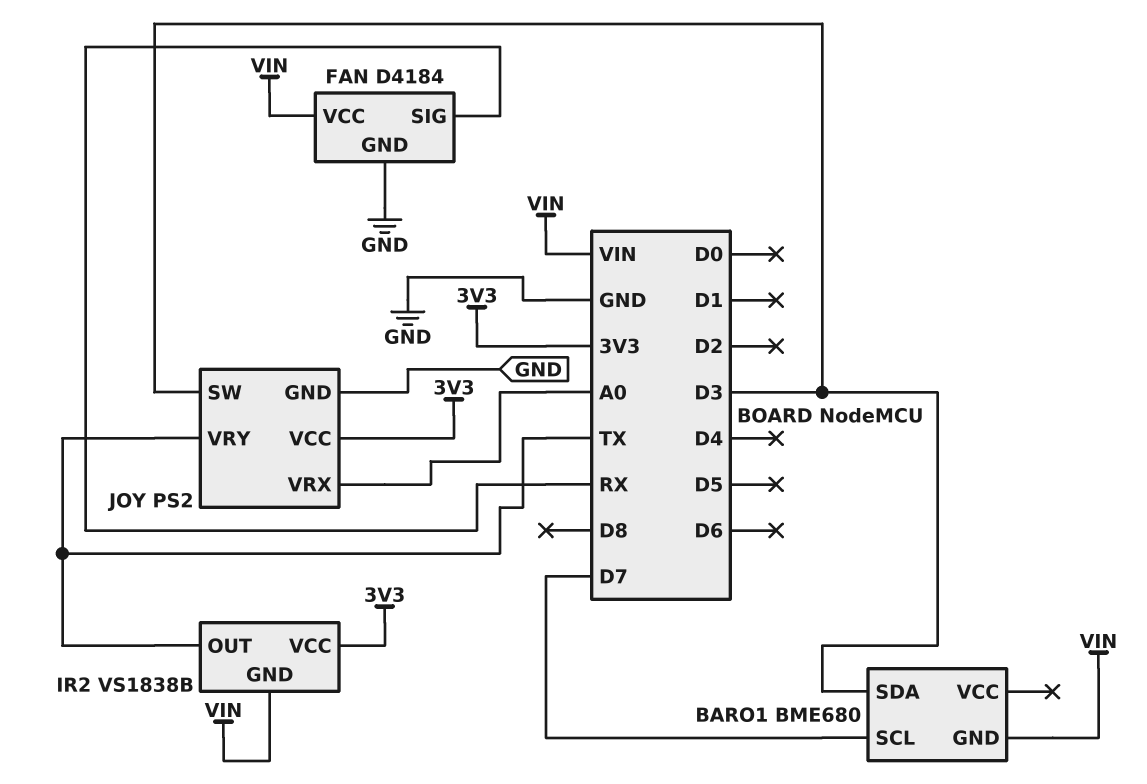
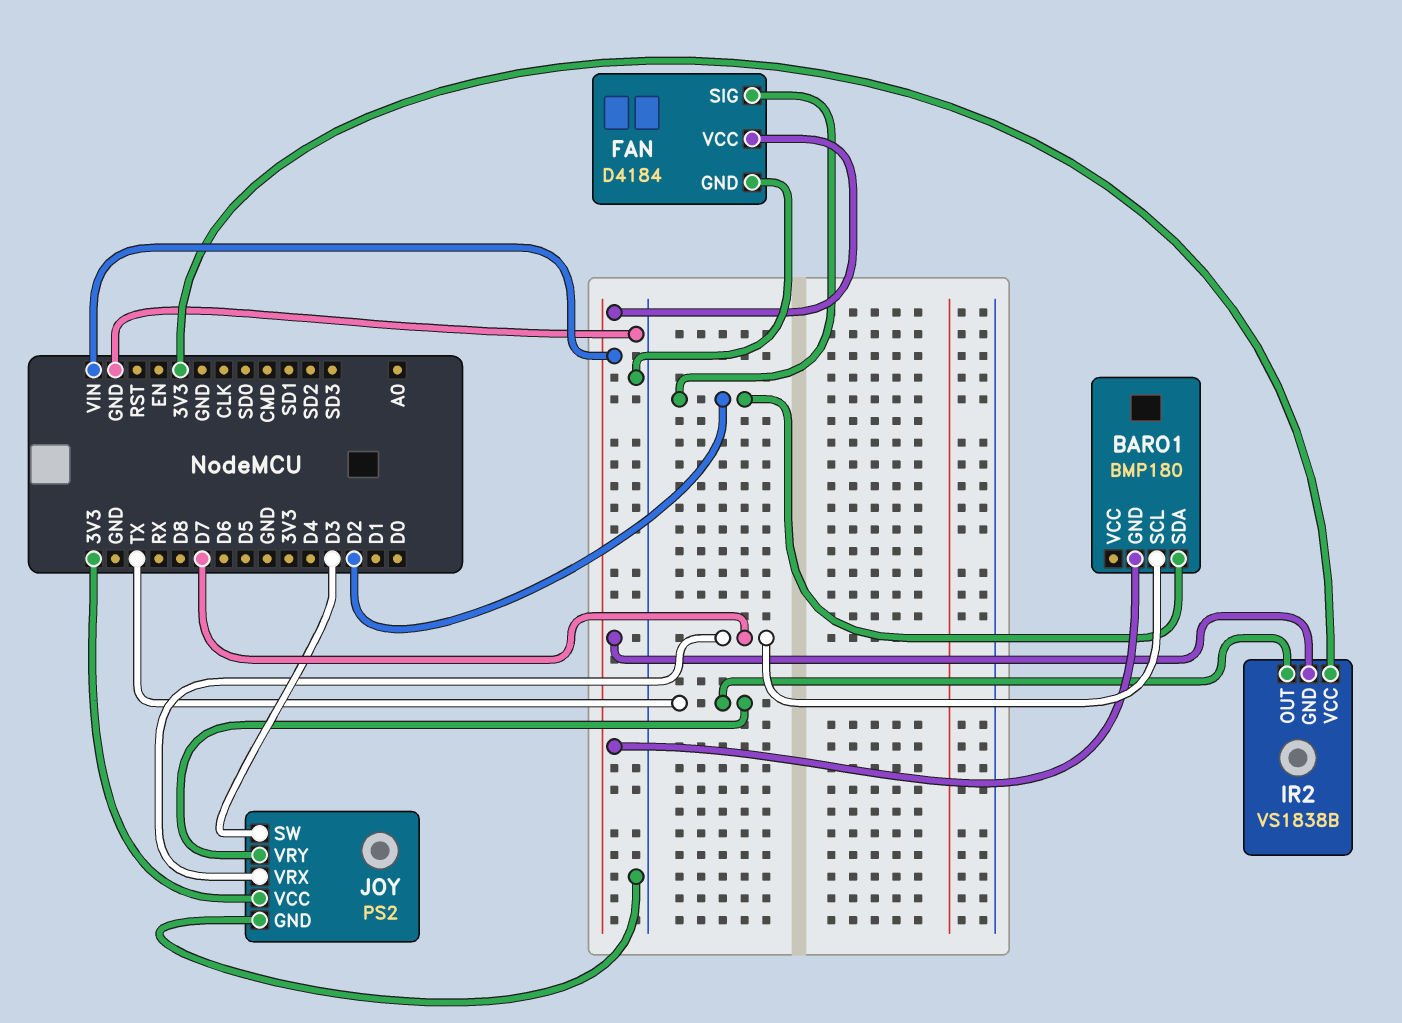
BARO1: BME680 -> BMP180
BARO1 pin SDA: D3 -> D2
FAN pin SIG: RX -> D2
JOY pin VRX: A0 -> D7

